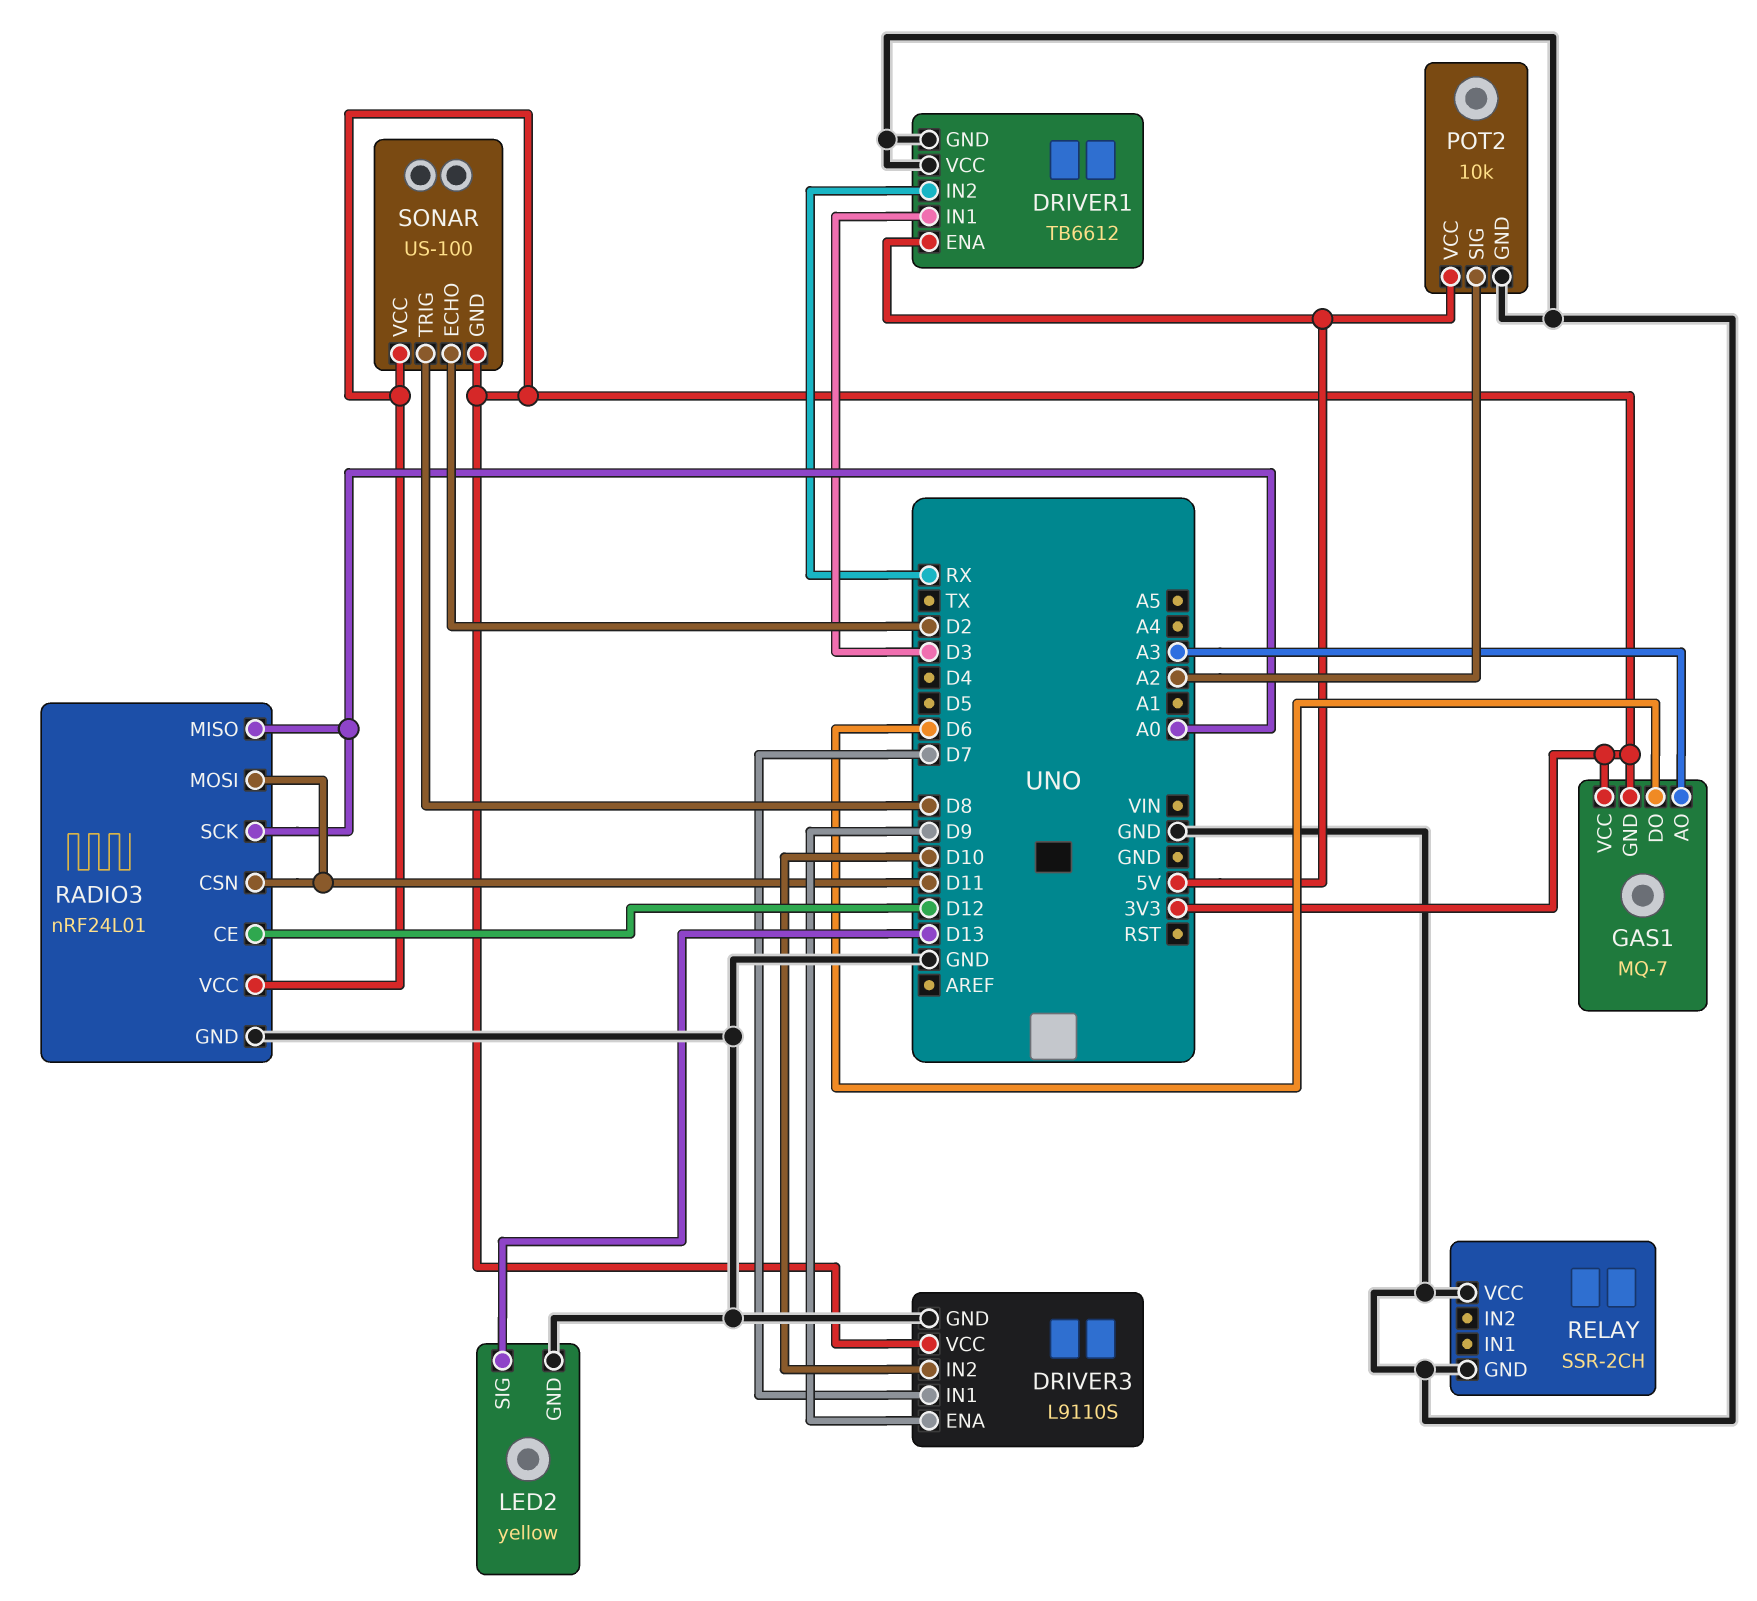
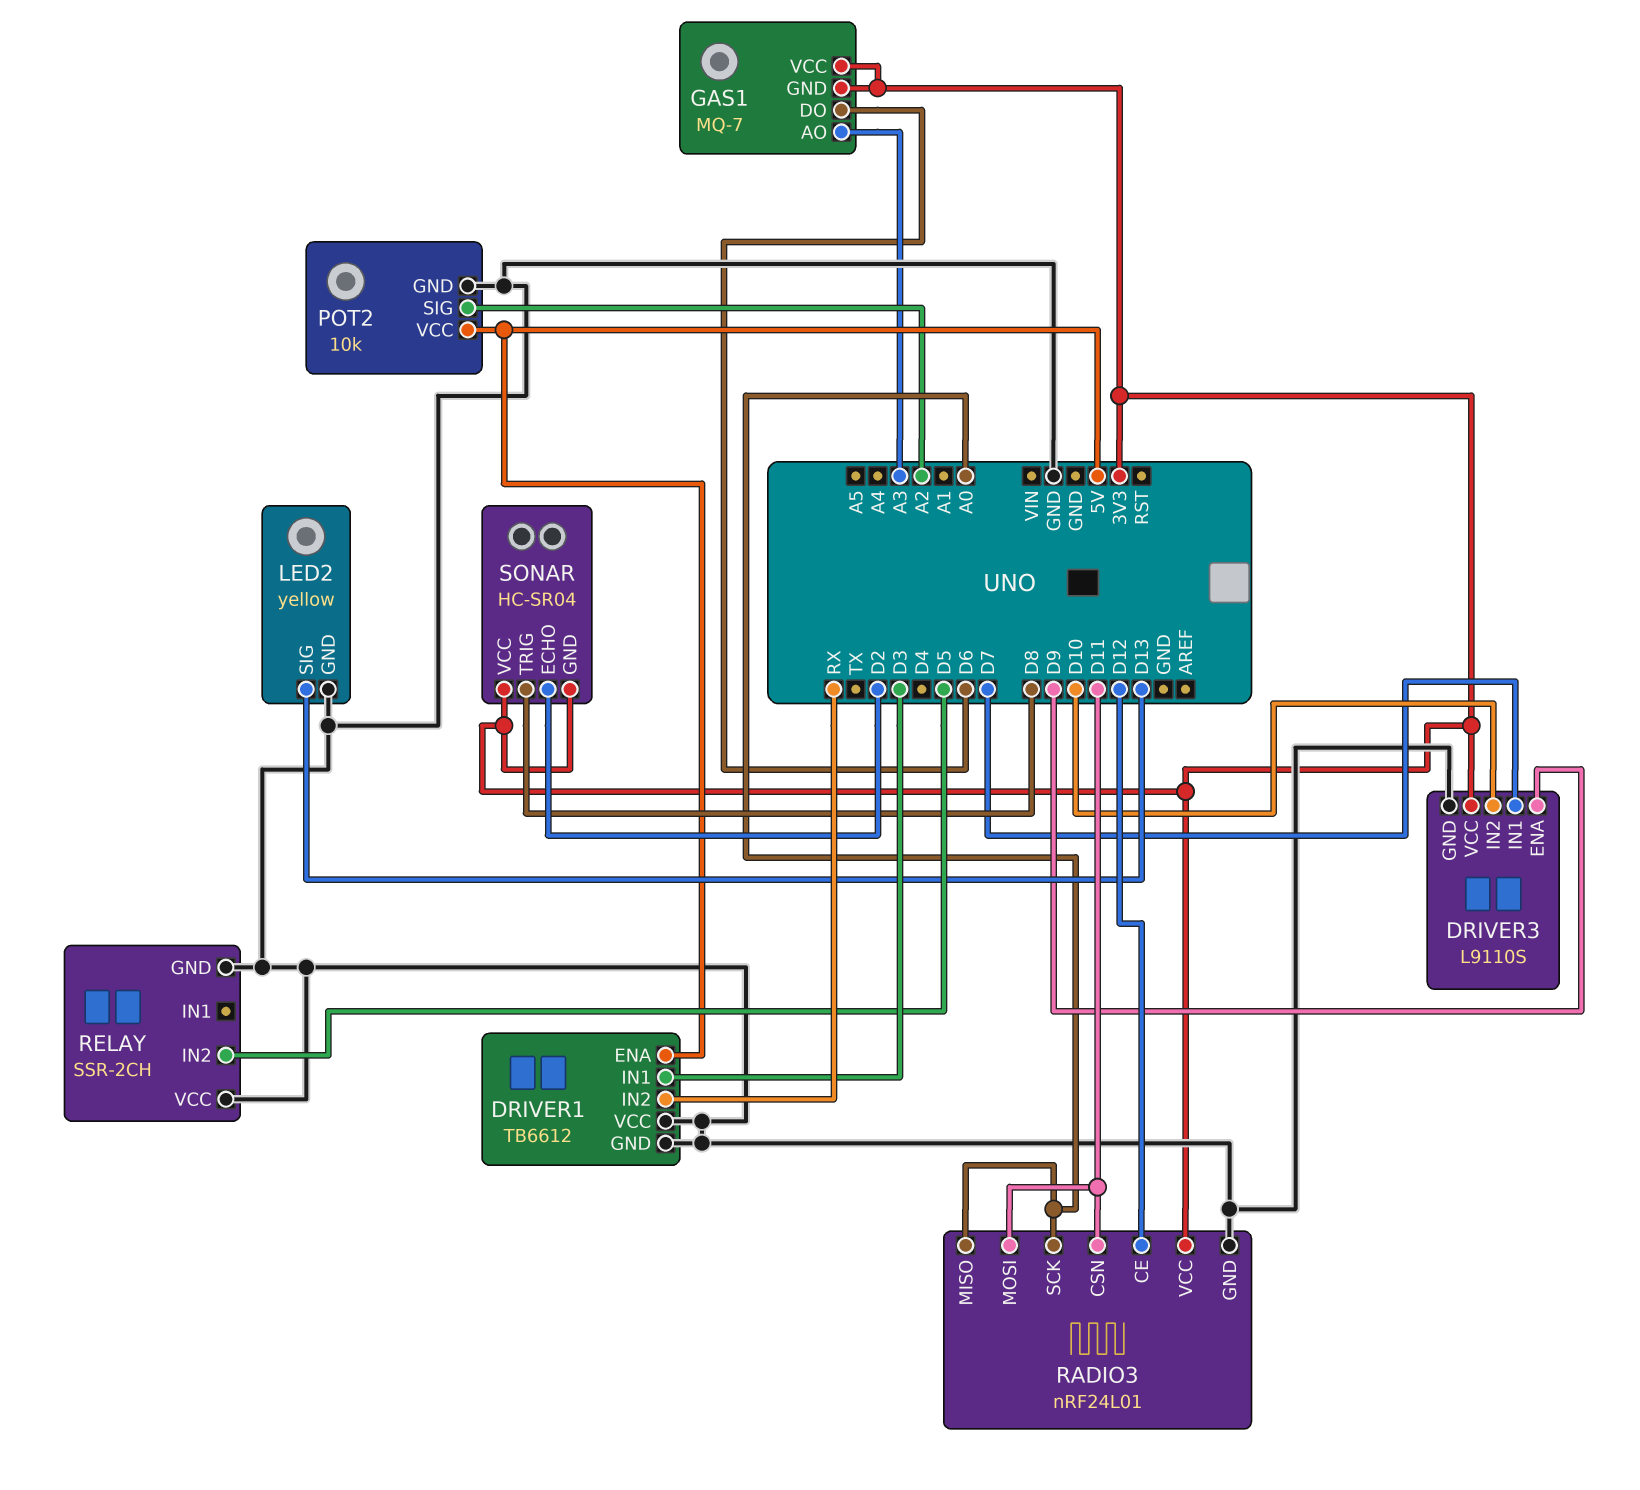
RELAY pin IN2: none -> D5
SONAR: US-100 -> HC-SR04

